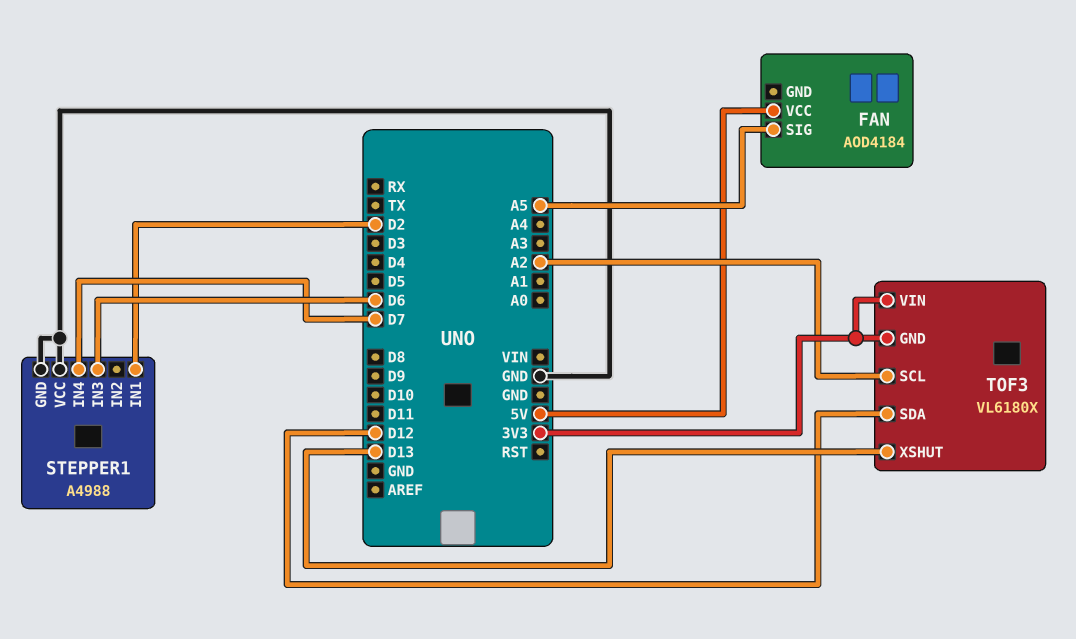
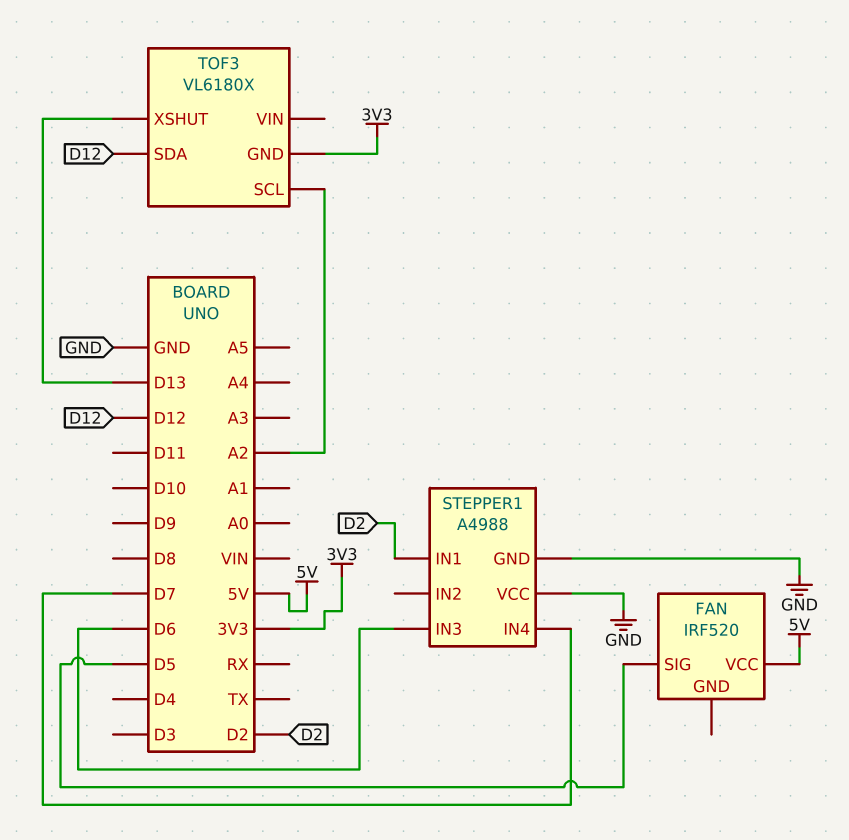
FAN: AOD4184 -> IRF520
FAN pin SIG: A5 -> D5
TOF3 pin VIN: 3V3 -> none

